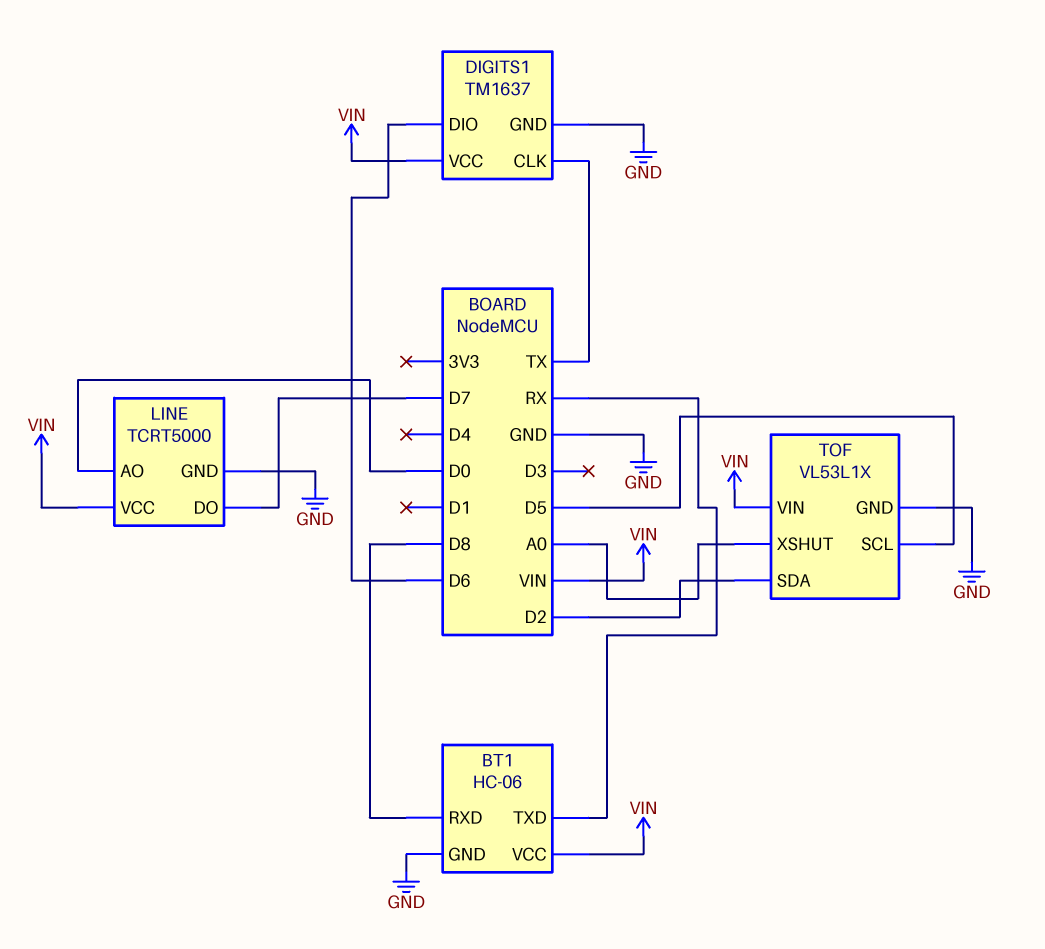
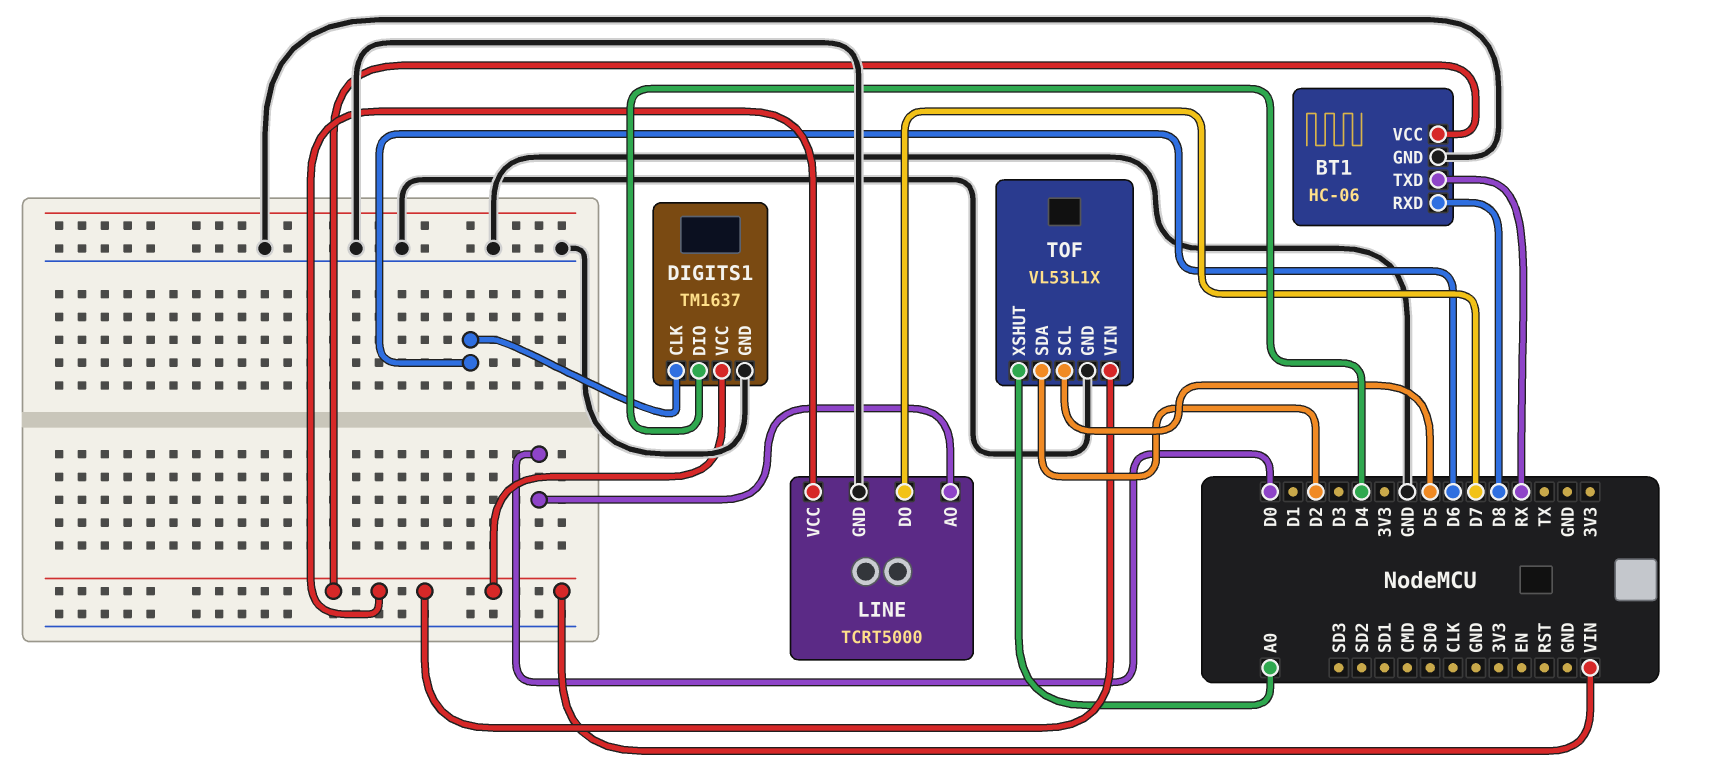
DIGITS1 pin CLK: TX -> D6
DIGITS1 pin DIO: D6 -> D4

